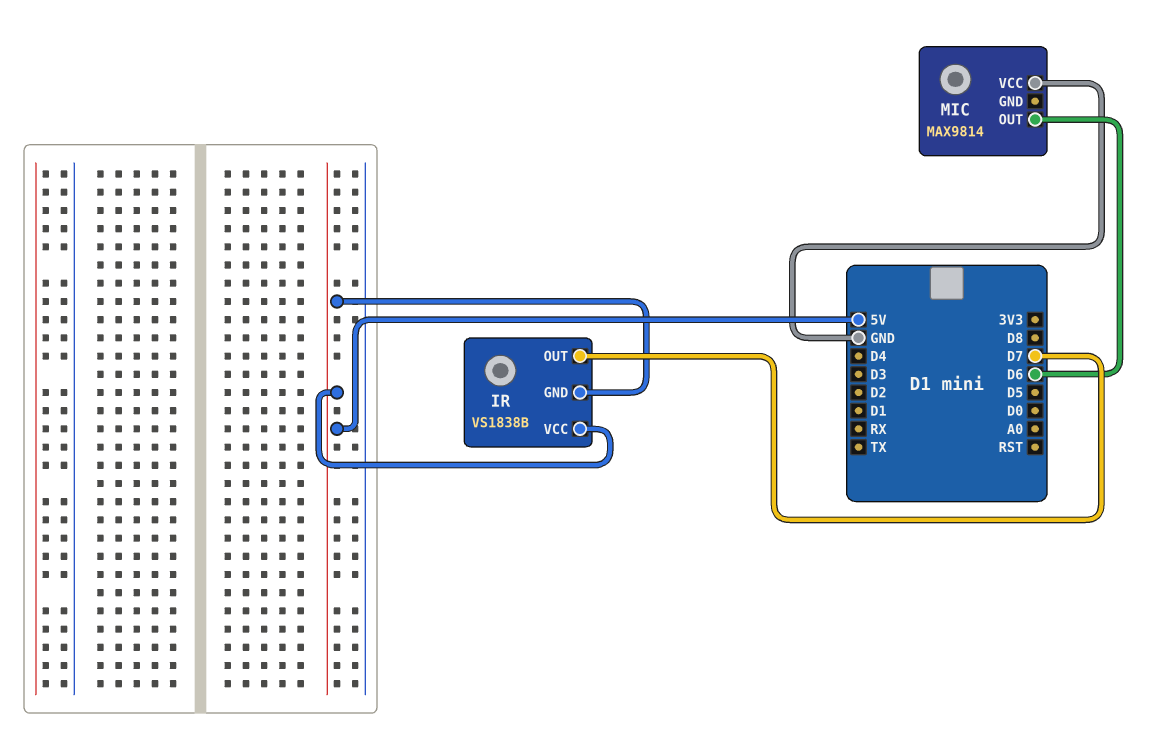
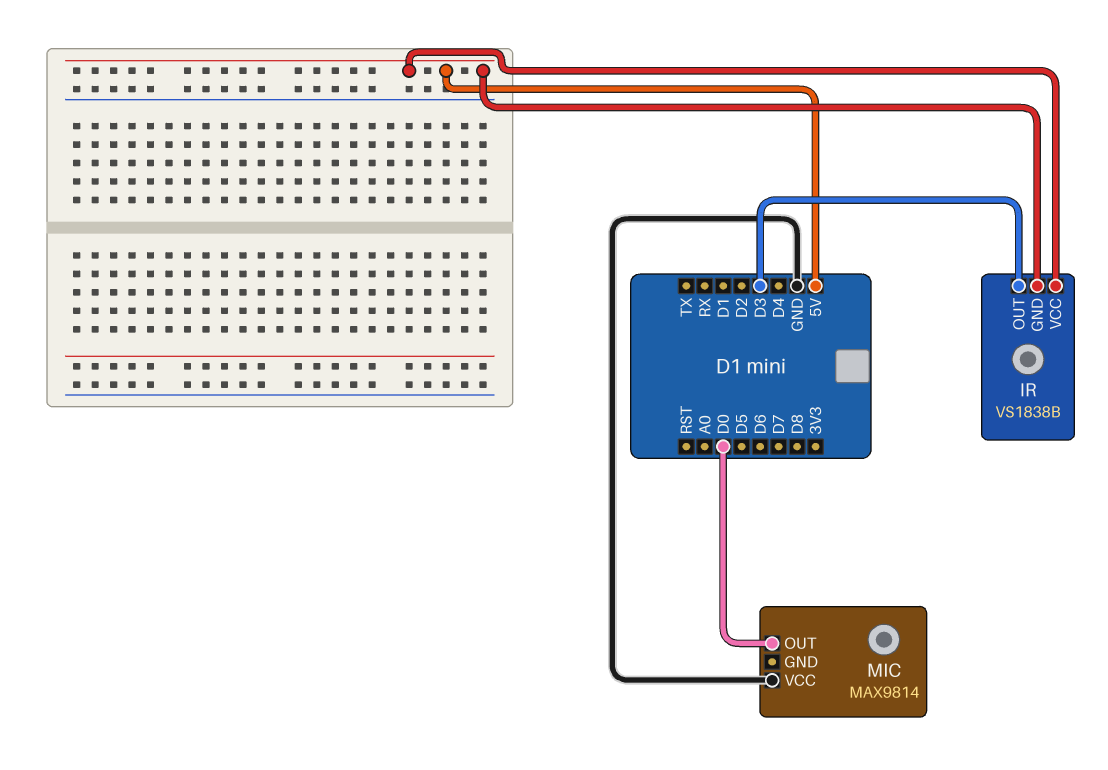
IR pin OUT: D7 -> D3
MIC pin OUT: D6 -> D0

